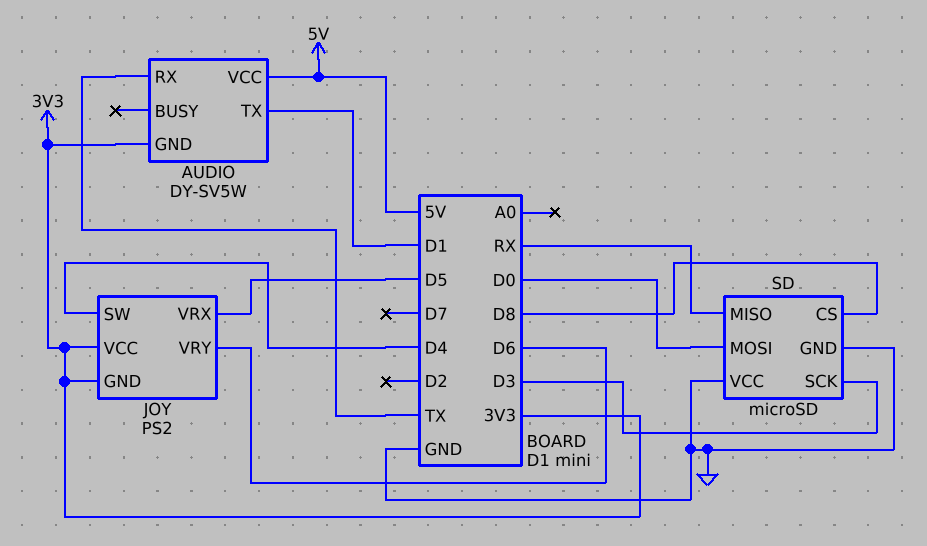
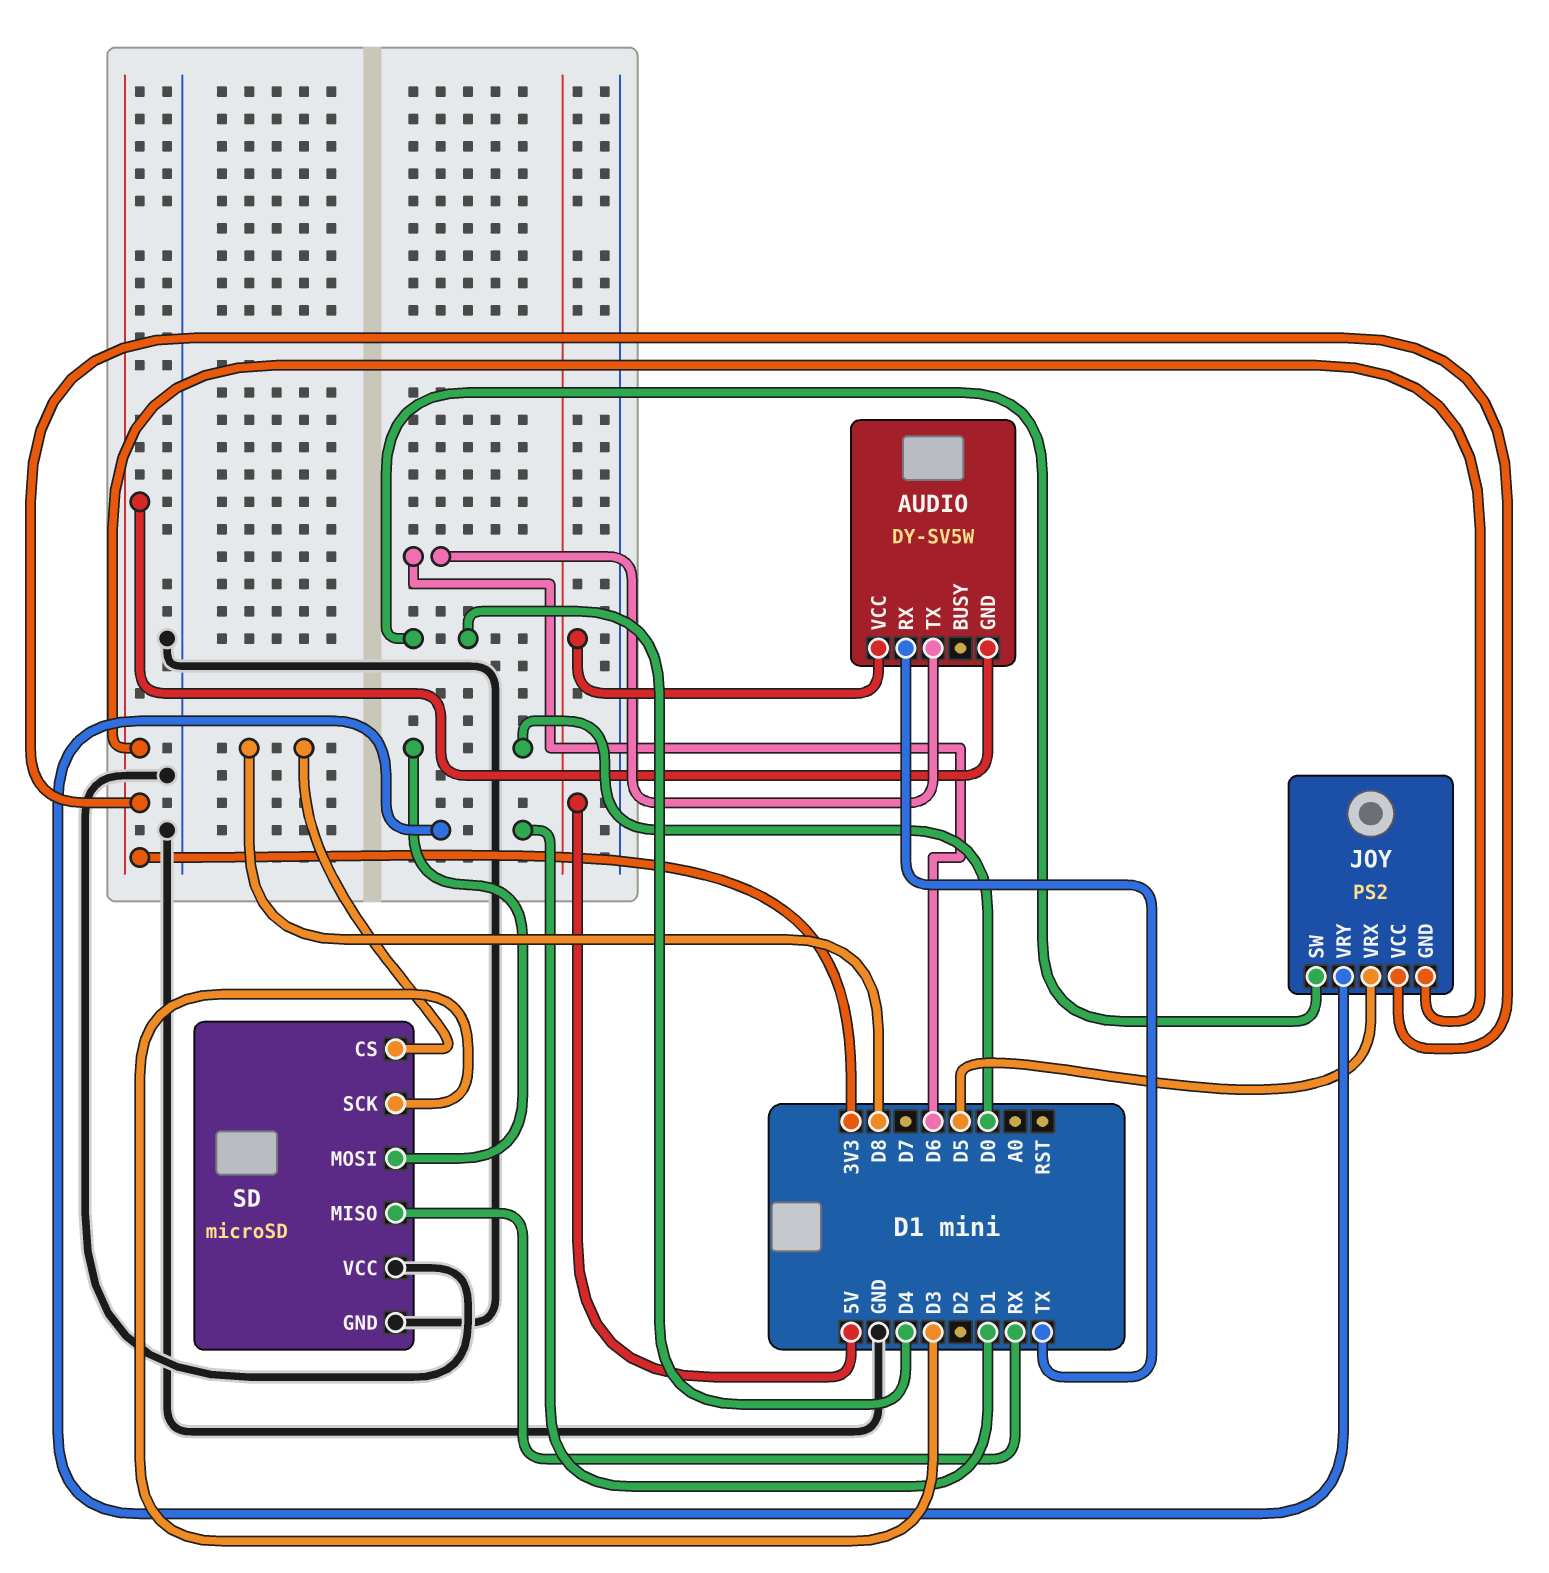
AUDIO pin TX: D1 -> D6
JOY pin VRY: D6 -> D1

